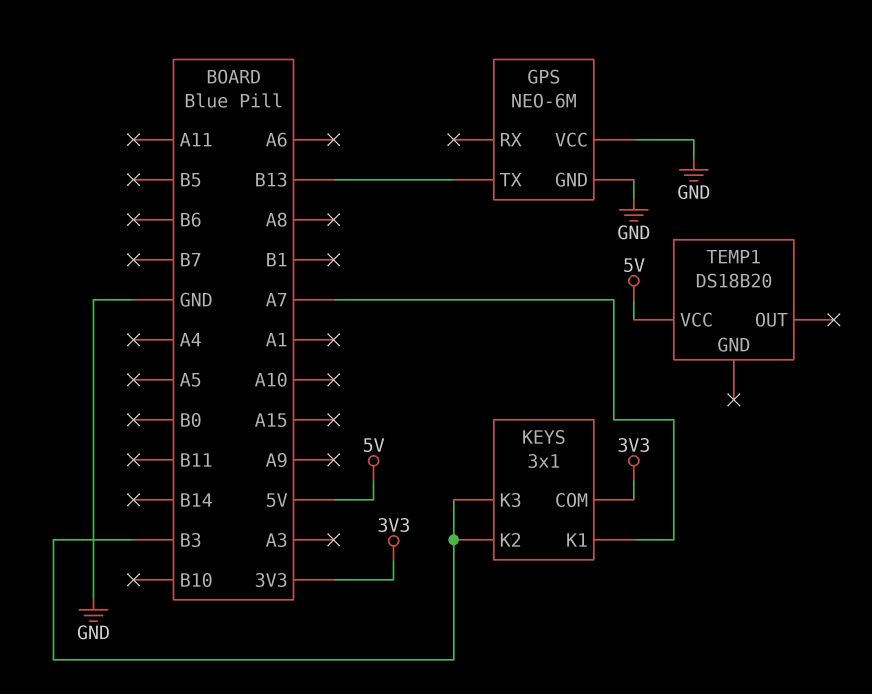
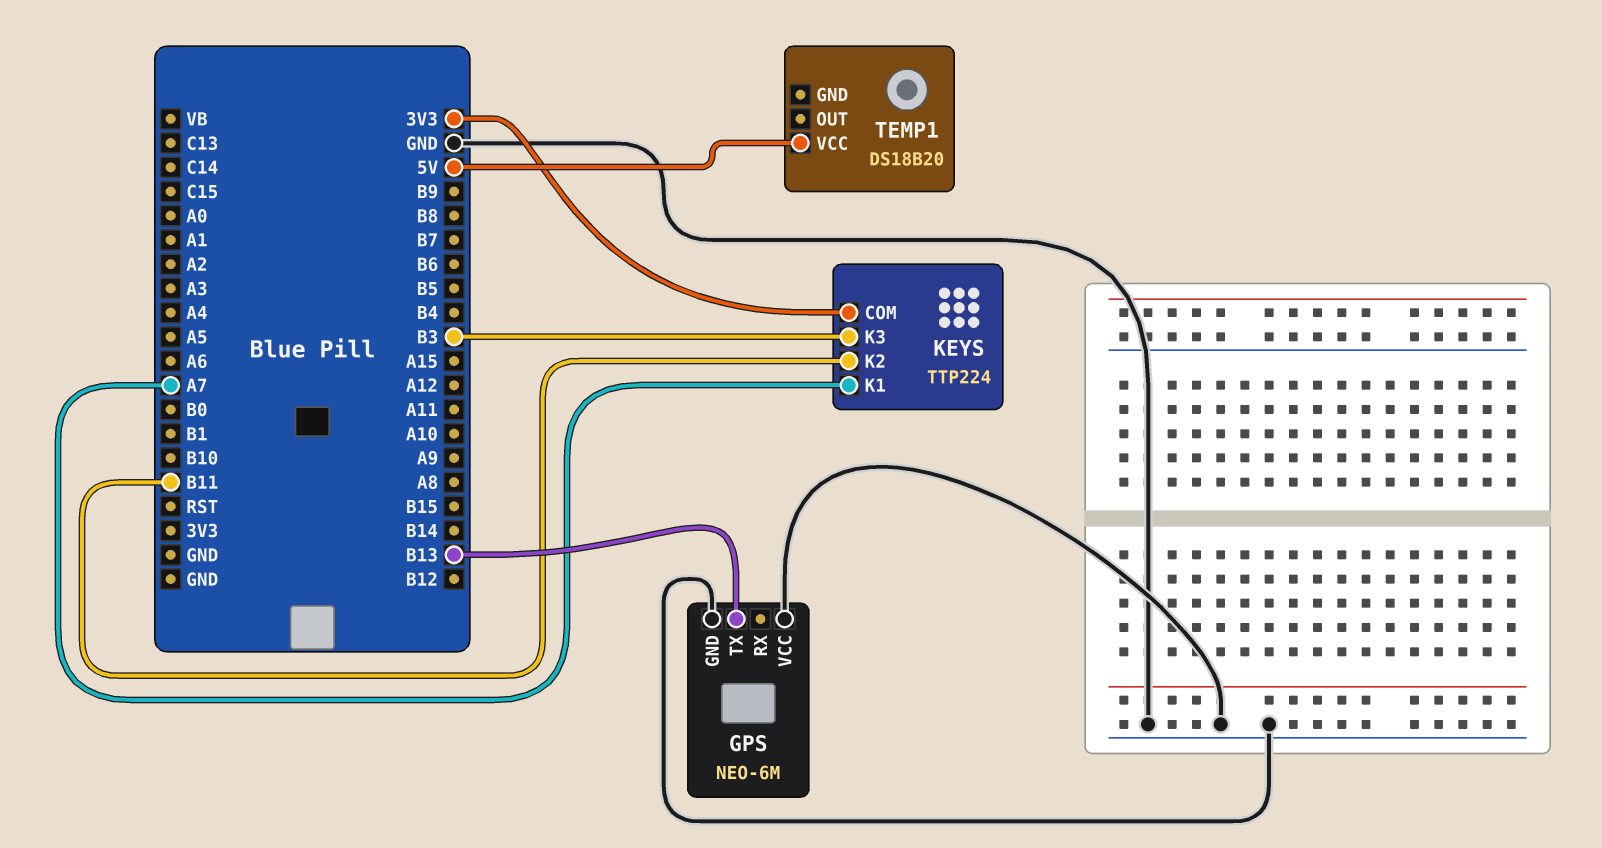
KEYS: 3x1 -> TTP224
KEYS pin K2: B3 -> B11

